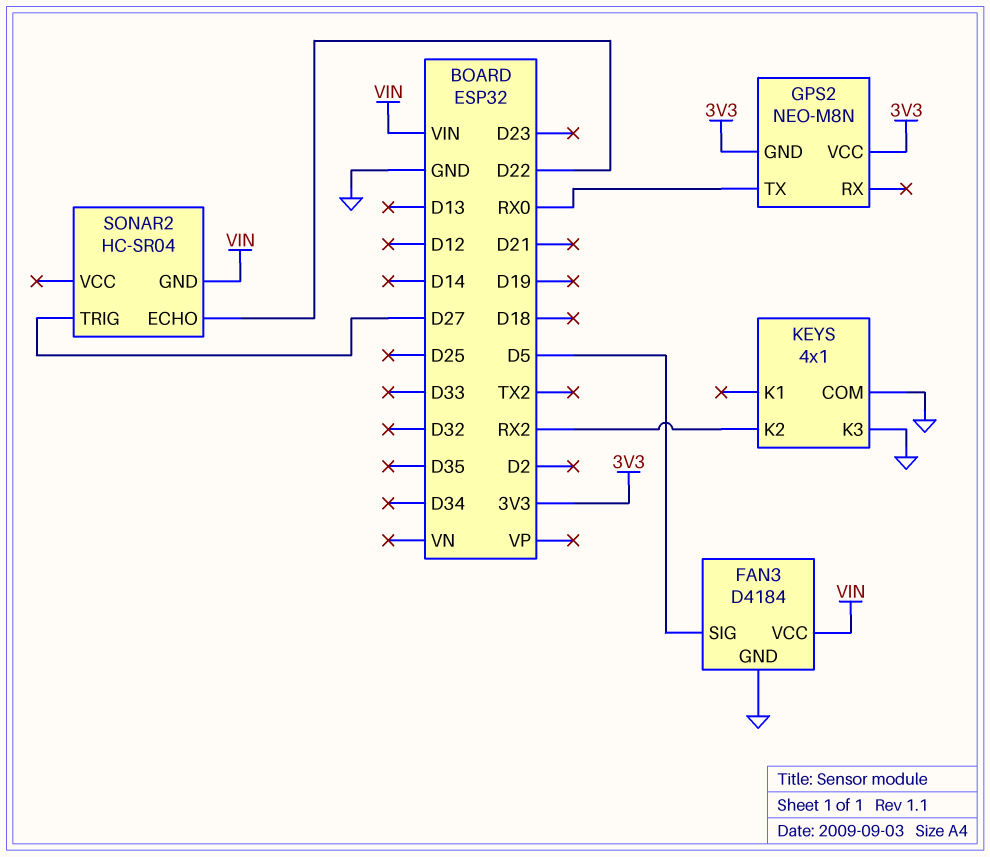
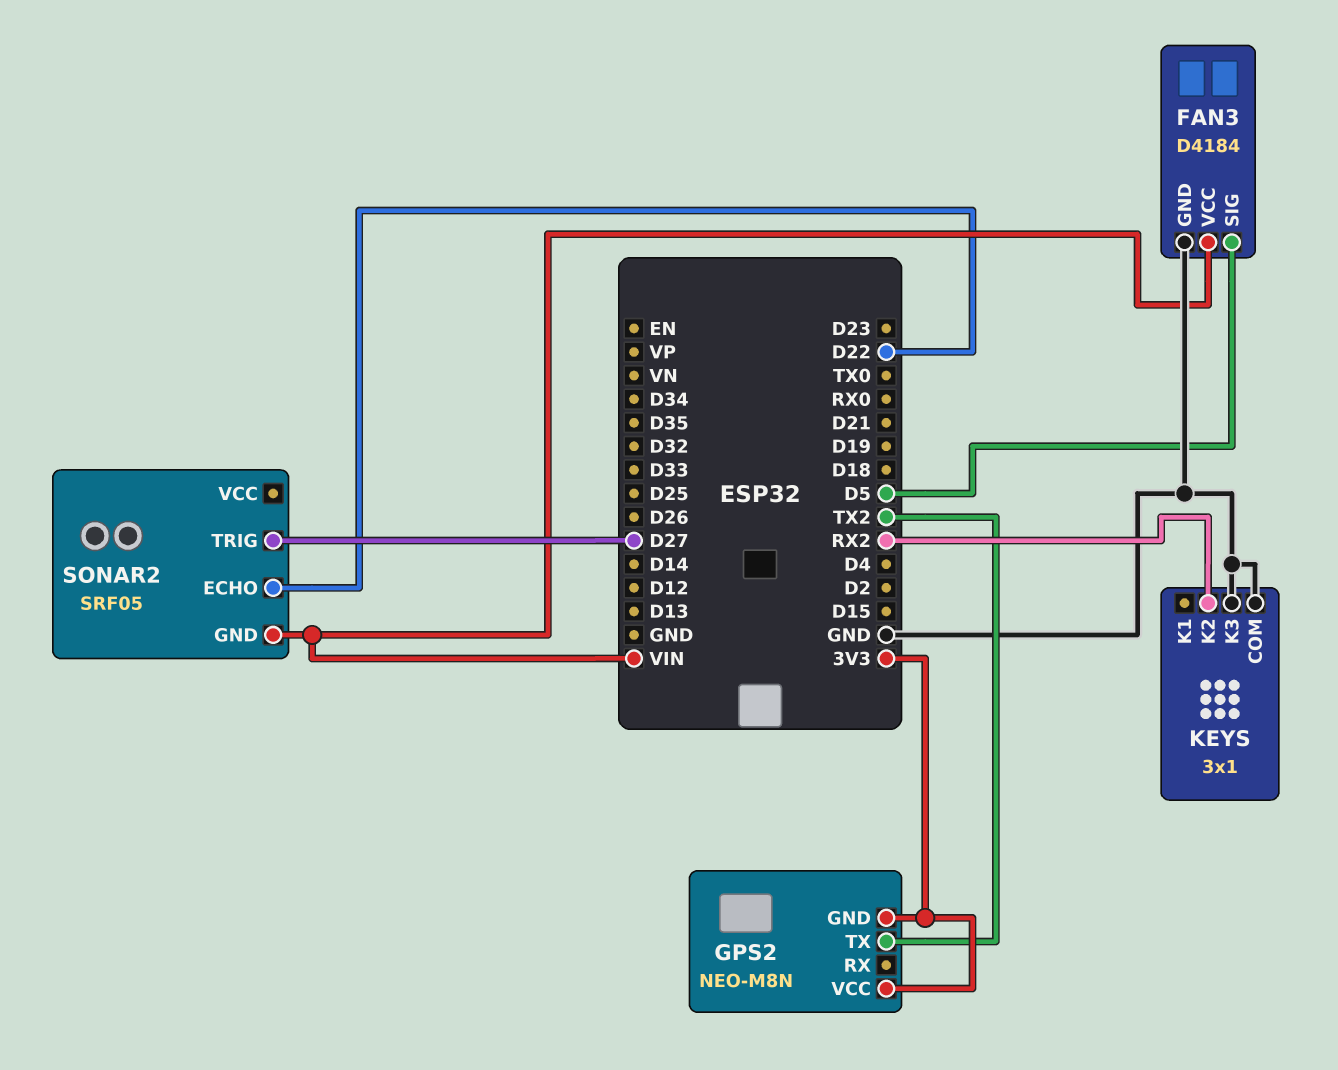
GPS2 pin TX: RX0 -> TX2
KEYS: 4x1 -> 3x1
SONAR2: HC-SR04 -> SRF05

